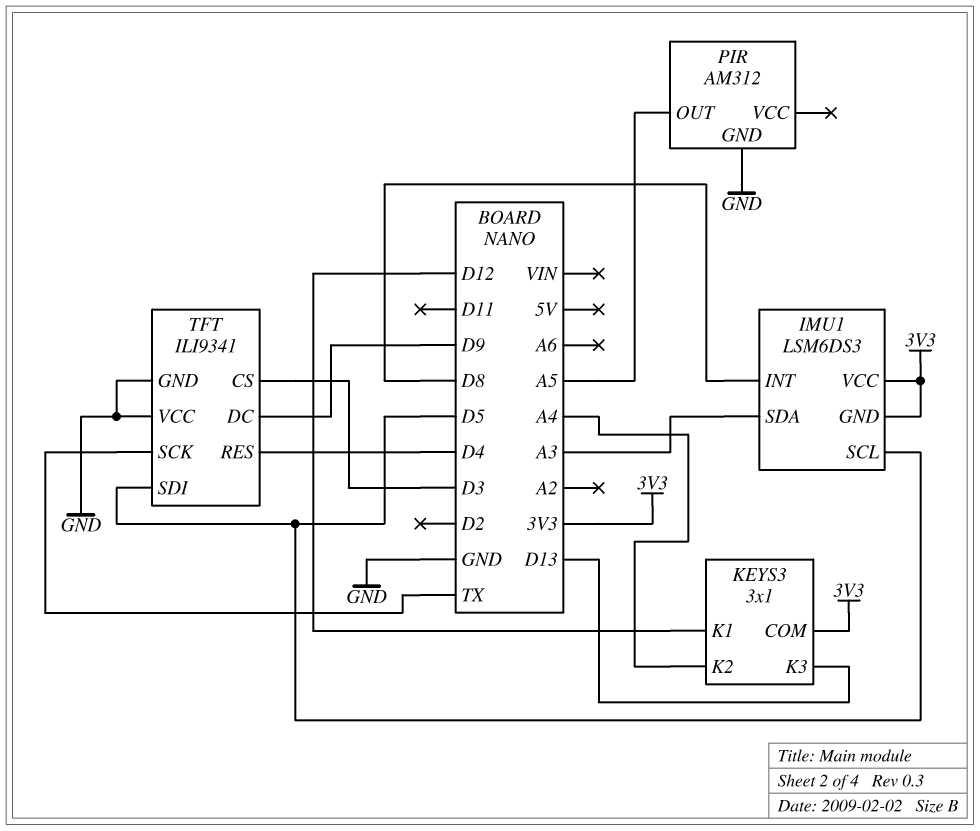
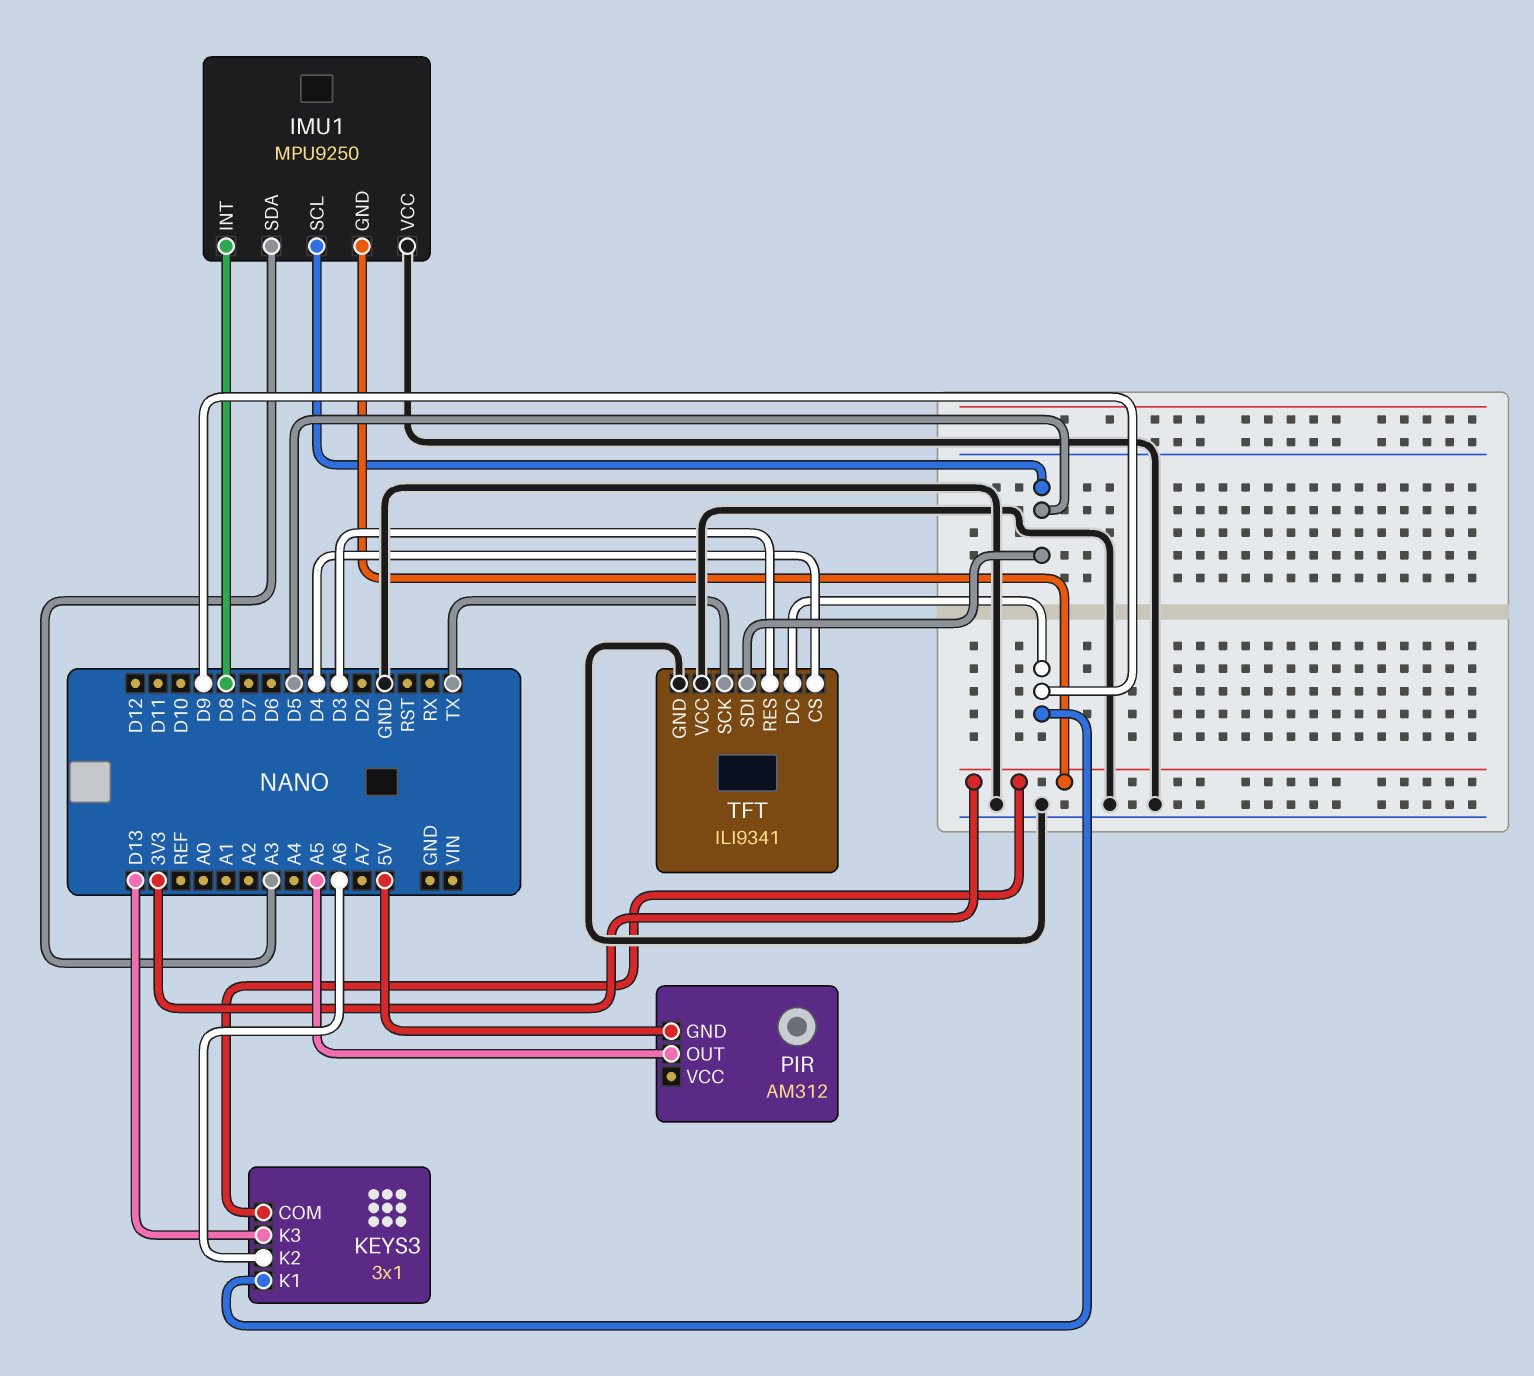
IMU1: LSM6DS3 -> MPU9250
IMU1 pin VCC: 3V3 -> GND
KEYS3 pin K1: D12 -> D9
KEYS3 pin K2: A4 -> A6
PIR pin GND: GND -> 5V
TFT pin CS: D3 -> D4
TFT pin RES: D4 -> D3

